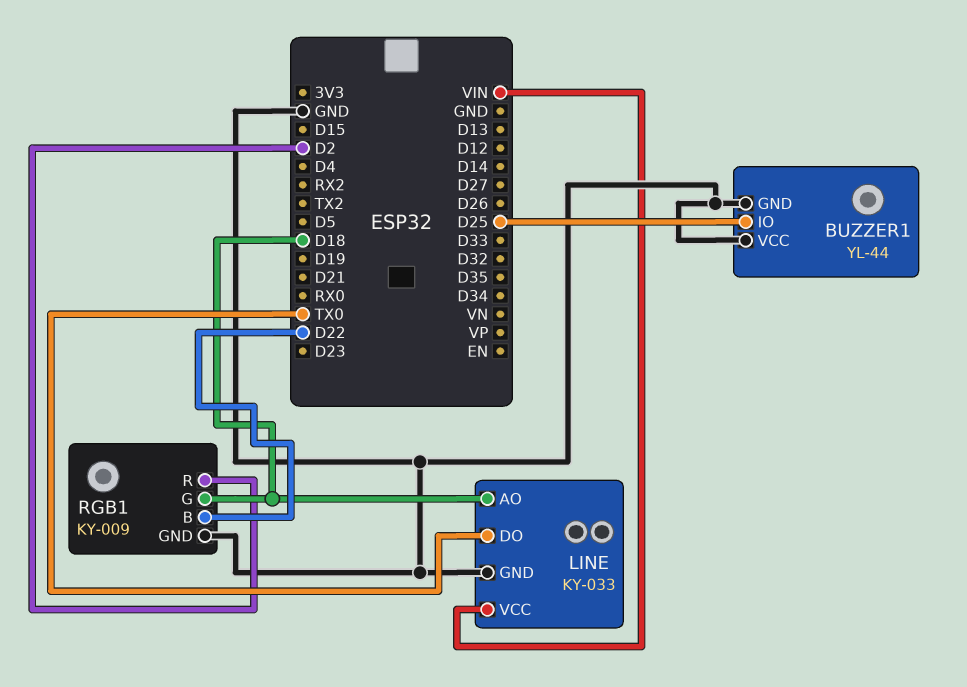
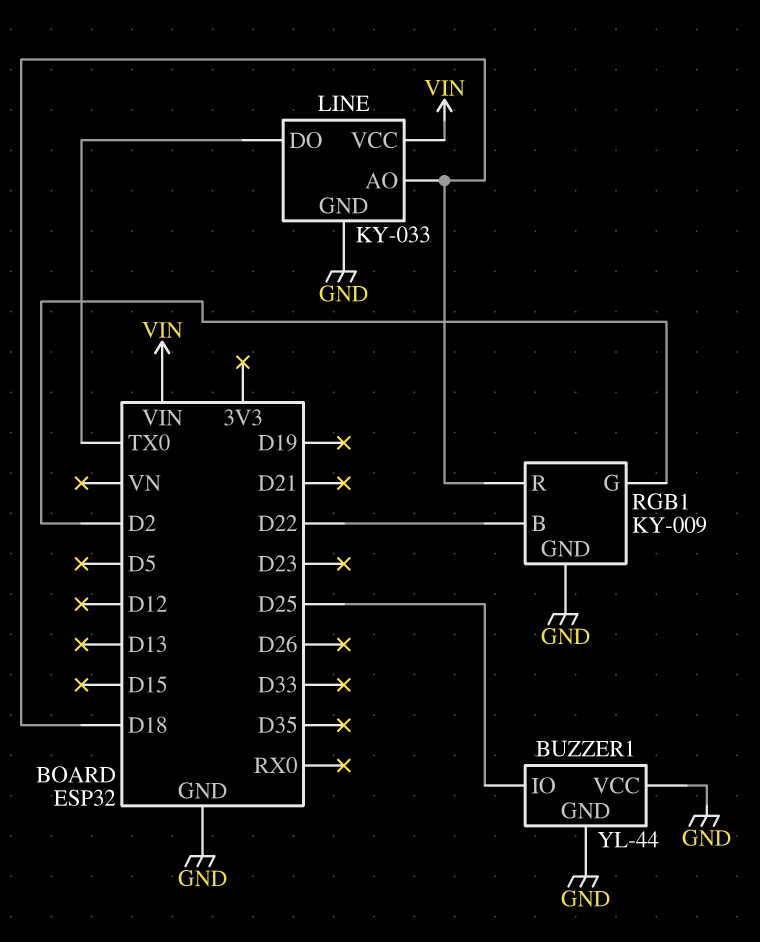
RGB1 pin G: D18 -> D2
RGB1 pin R: D2 -> D18

